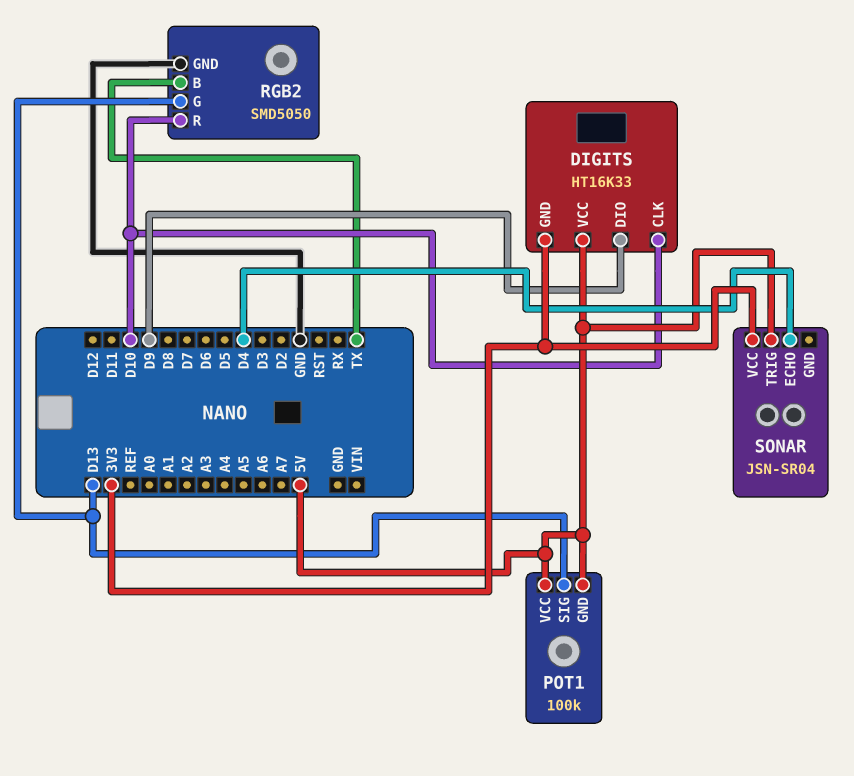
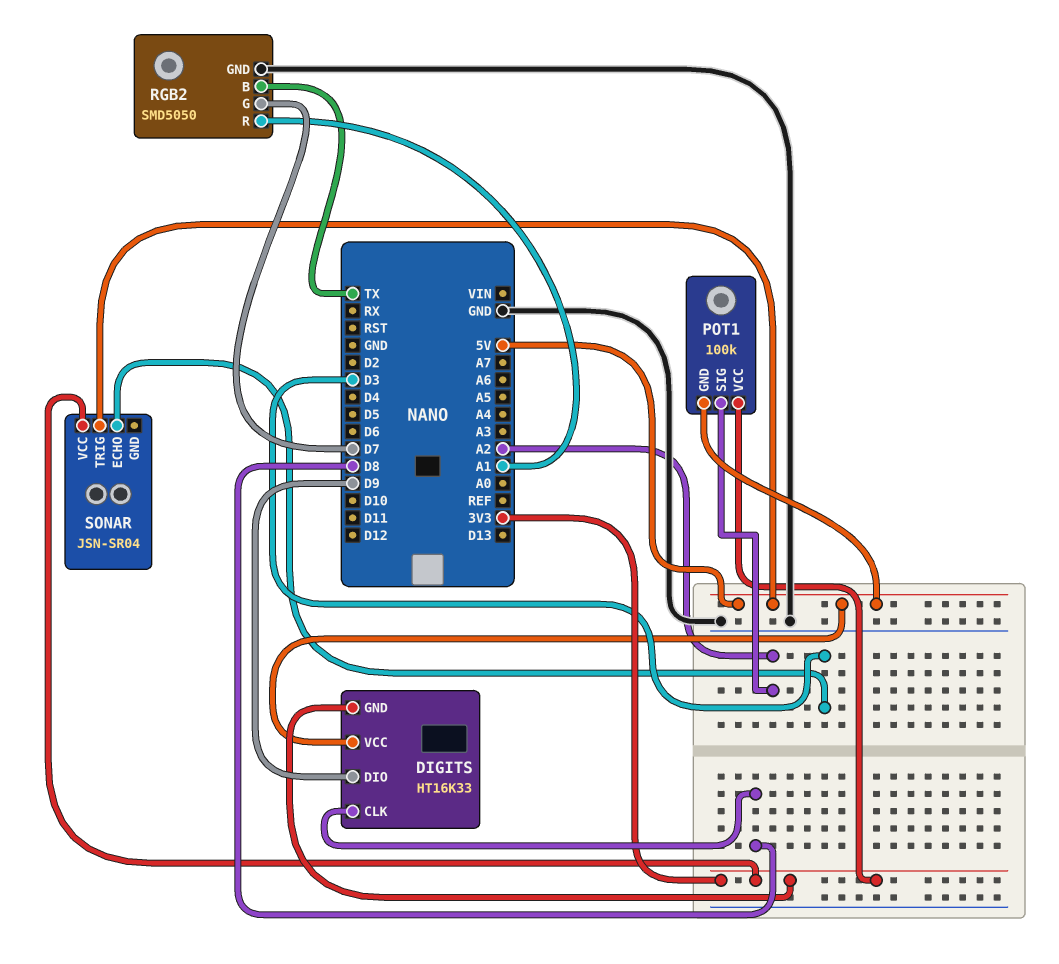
DIGITS pin CLK: D10 -> D8
POT1 pin SIG: D13 -> A2
POT1 pin VCC: 5V -> 3V3
RGB2 pin G: D13 -> D7
RGB2 pin R: D10 -> A1
SONAR pin ECHO: D4 -> D3

